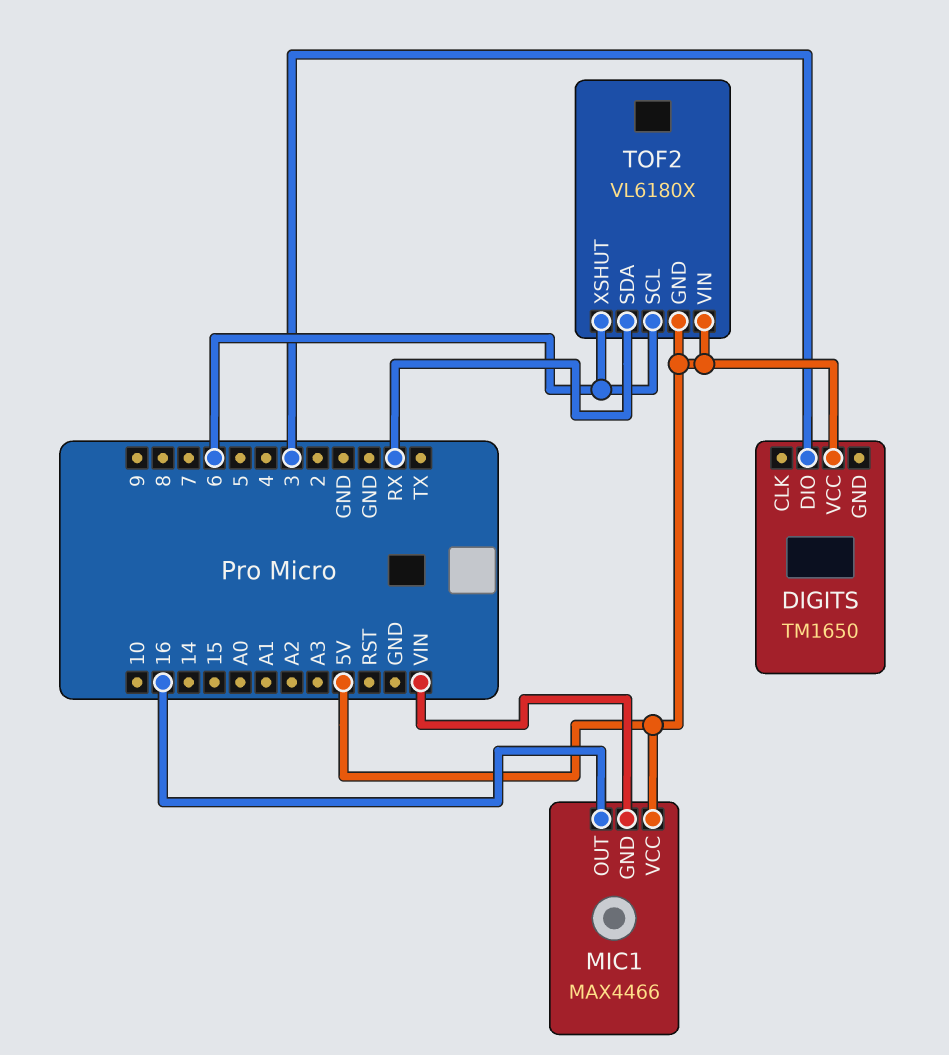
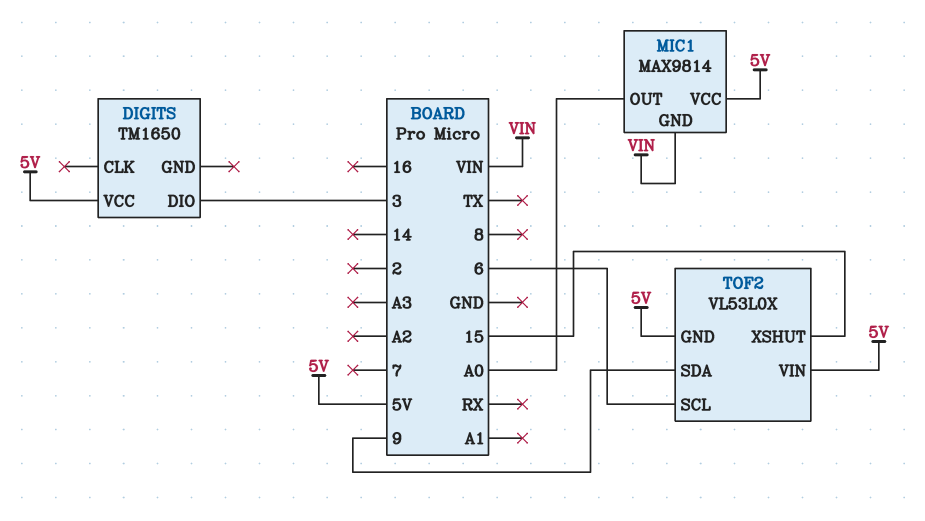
MIC1: MAX4466 -> MAX9814
MIC1 pin OUT: 16 -> A0
TOF2: VL6180X -> VL53L0X
TOF2 pin SDA: RX -> 9
TOF2 pin XSHUT: 6 -> 15

